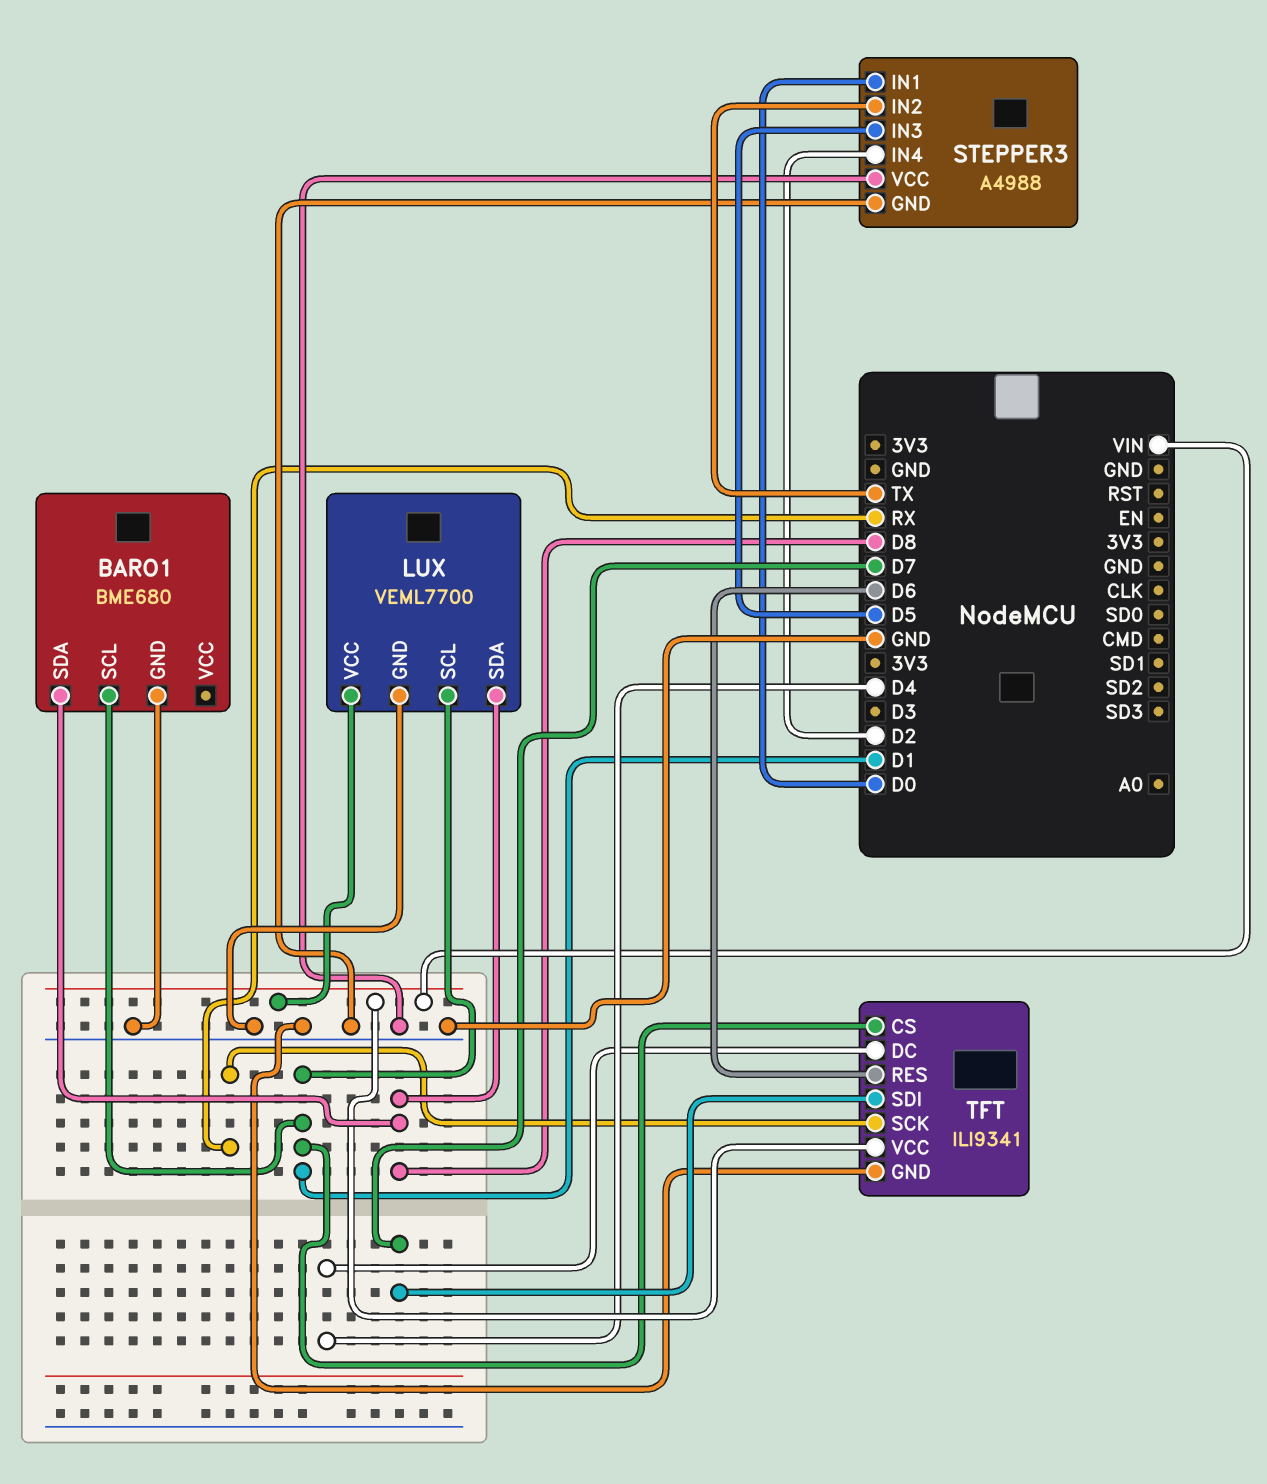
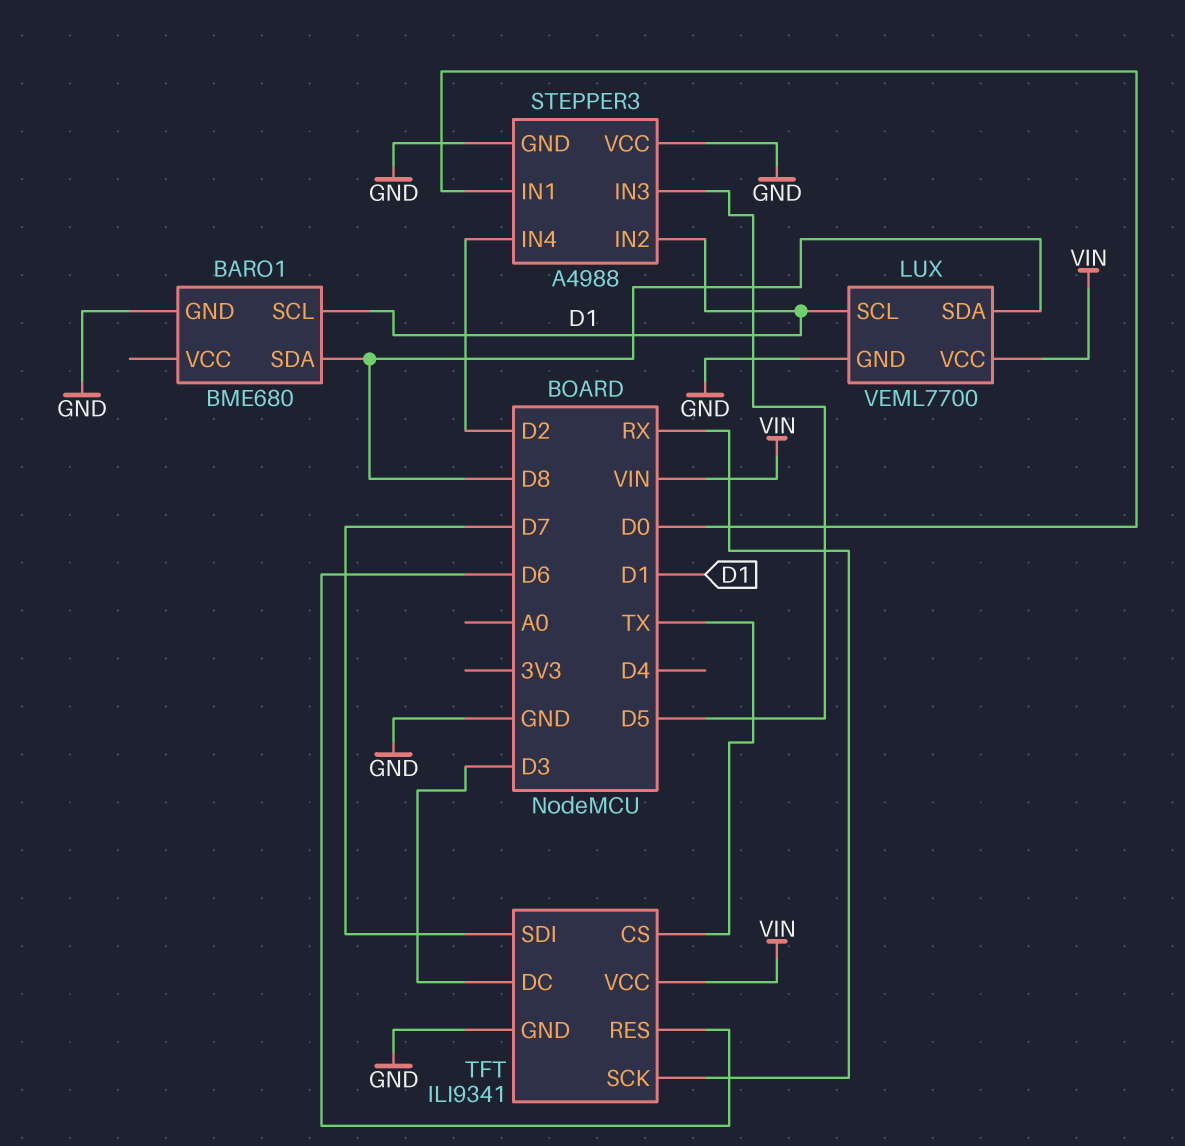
STEPPER3 pin IN2: TX -> D1
TFT pin CS: D1 -> TX
TFT pin DC: D4 -> D3

